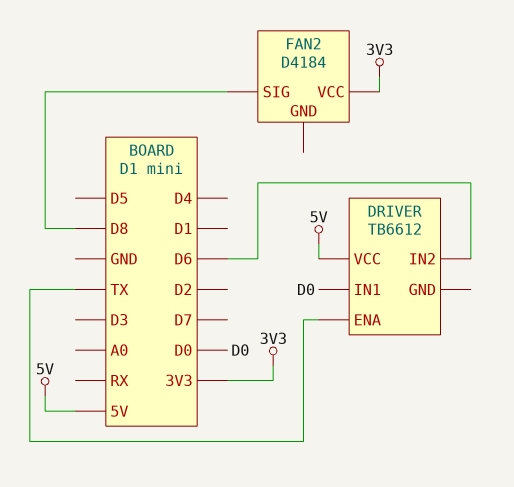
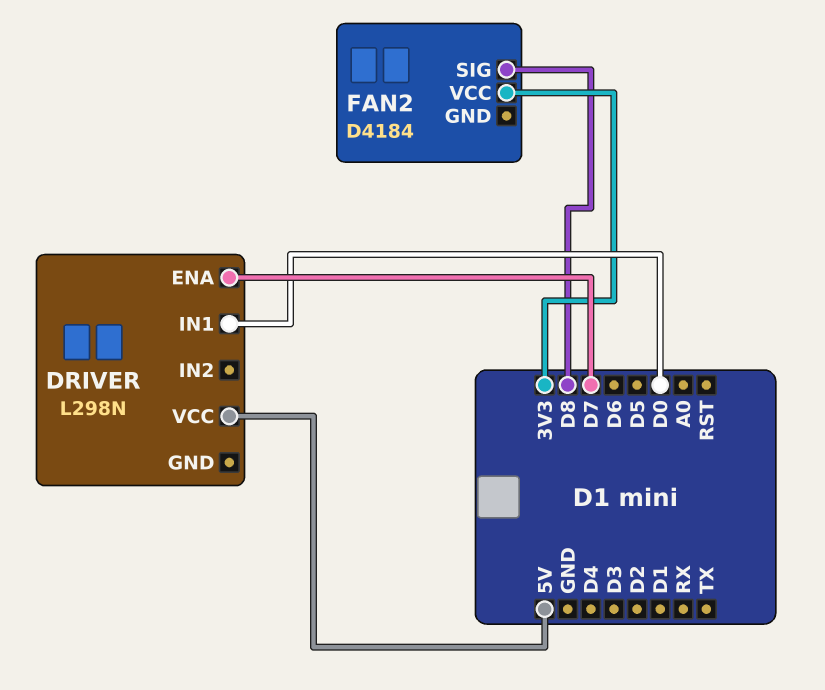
DRIVER: TB6612 -> L298N
DRIVER pin ENA: TX -> D7
DRIVER pin IN2: D6 -> none

